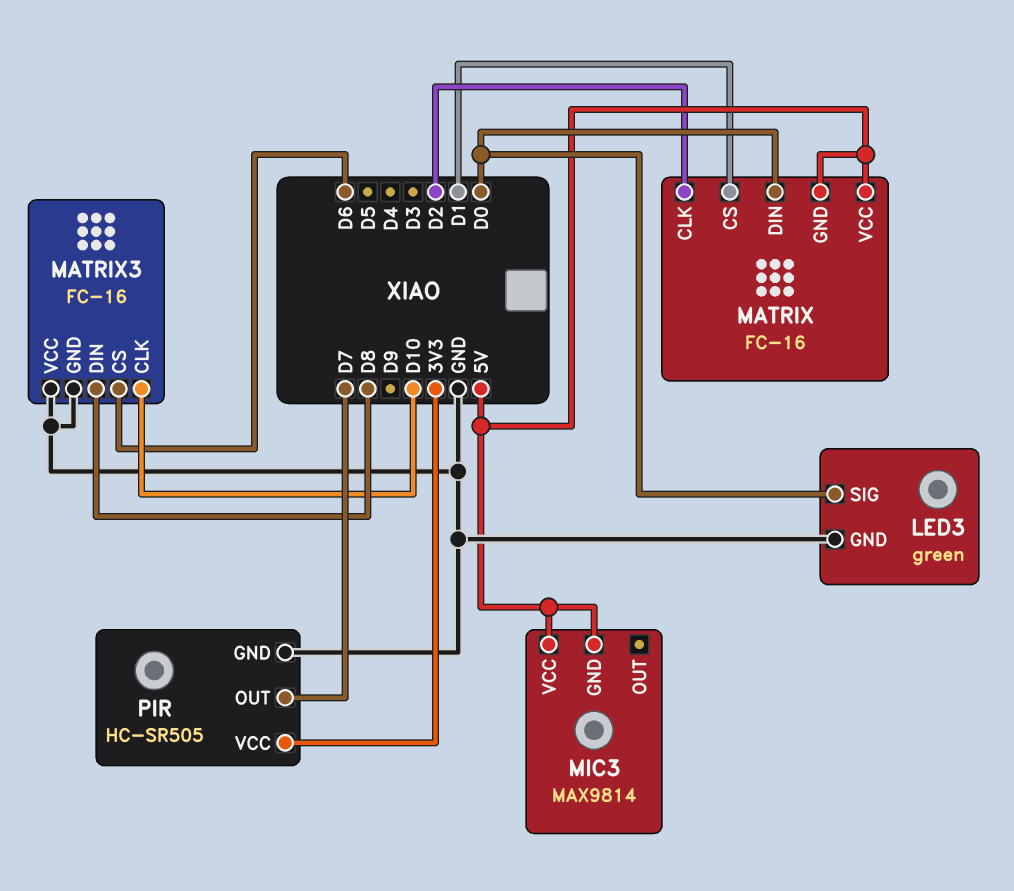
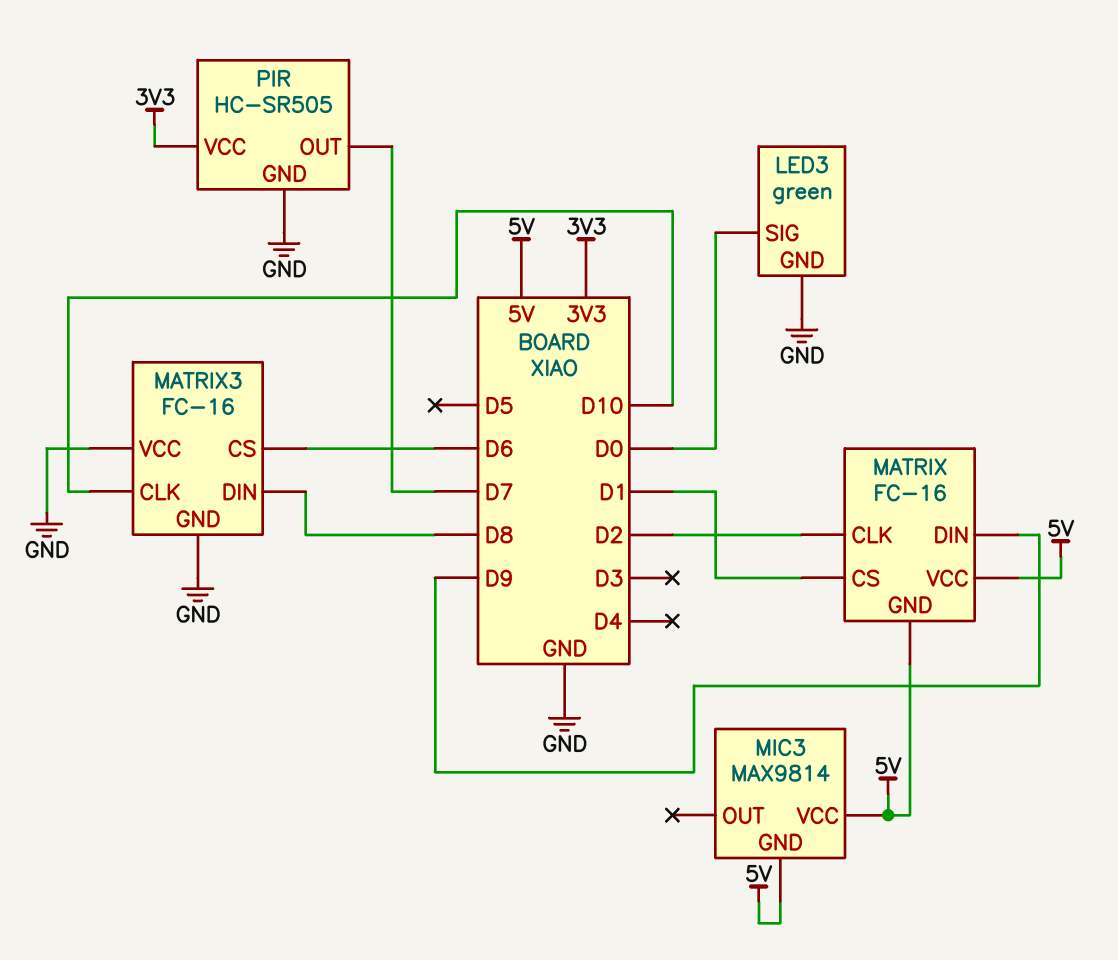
MATRIX pin DIN: D0 -> D9

